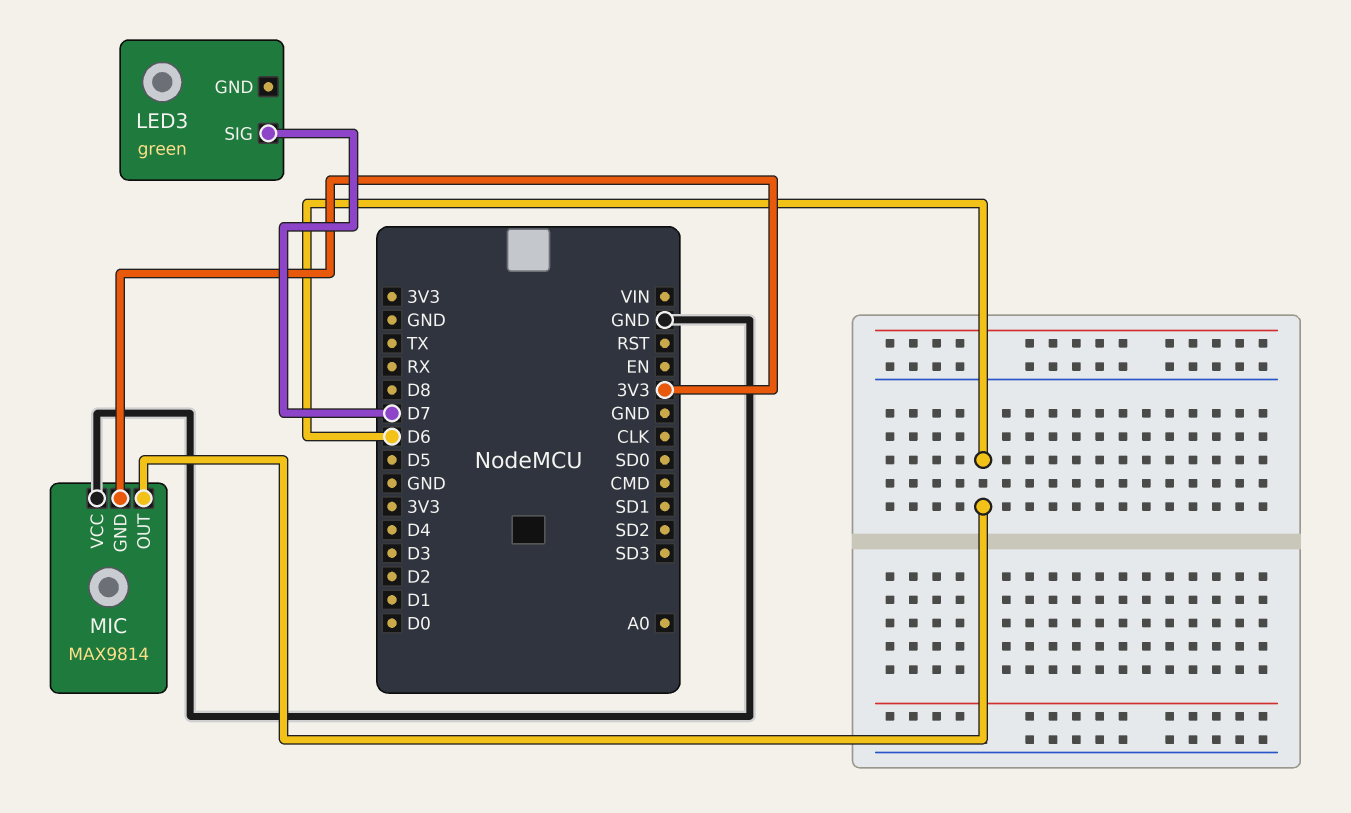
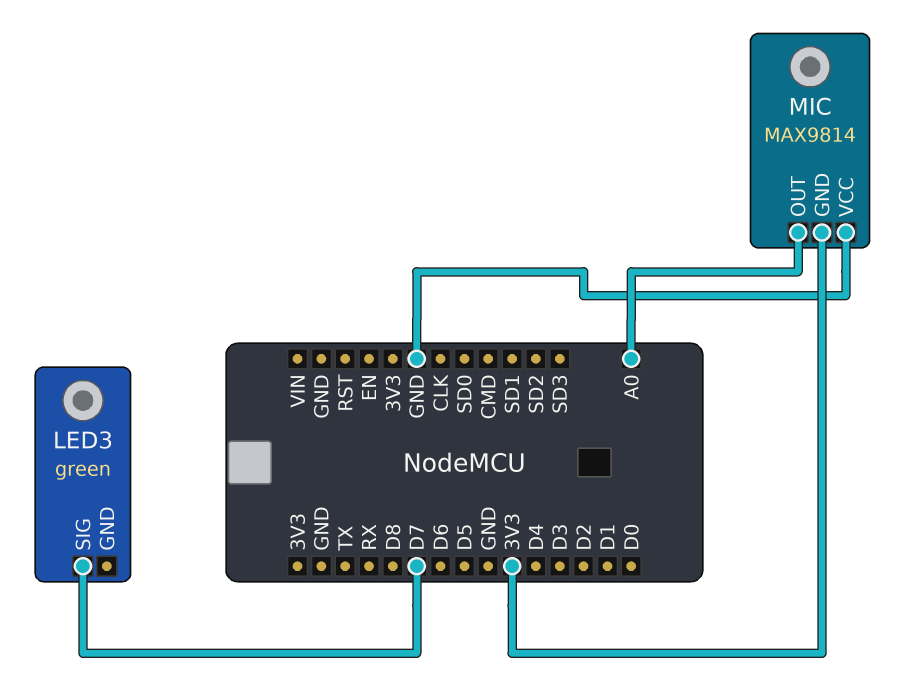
MIC pin OUT: D6 -> A0

